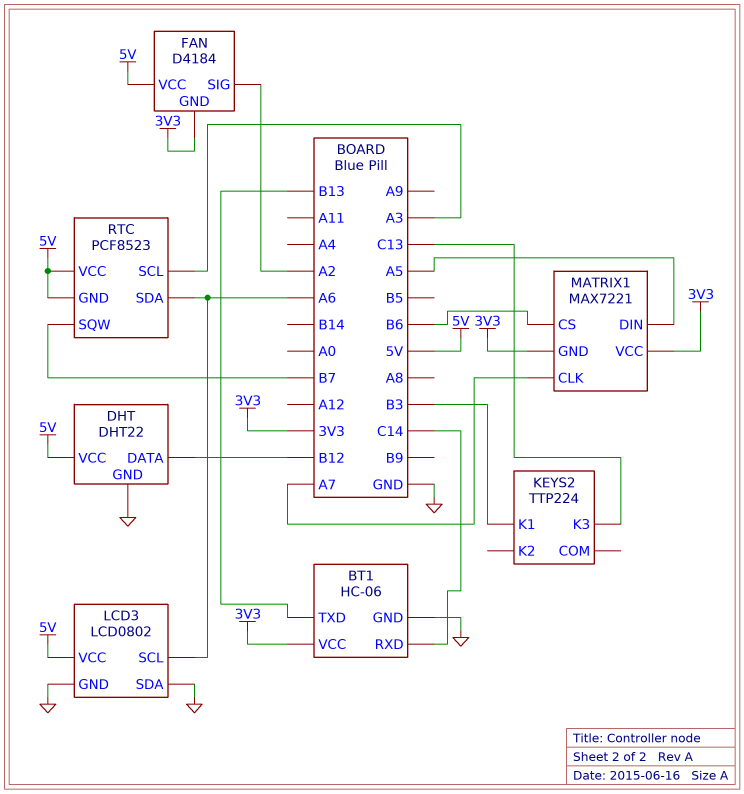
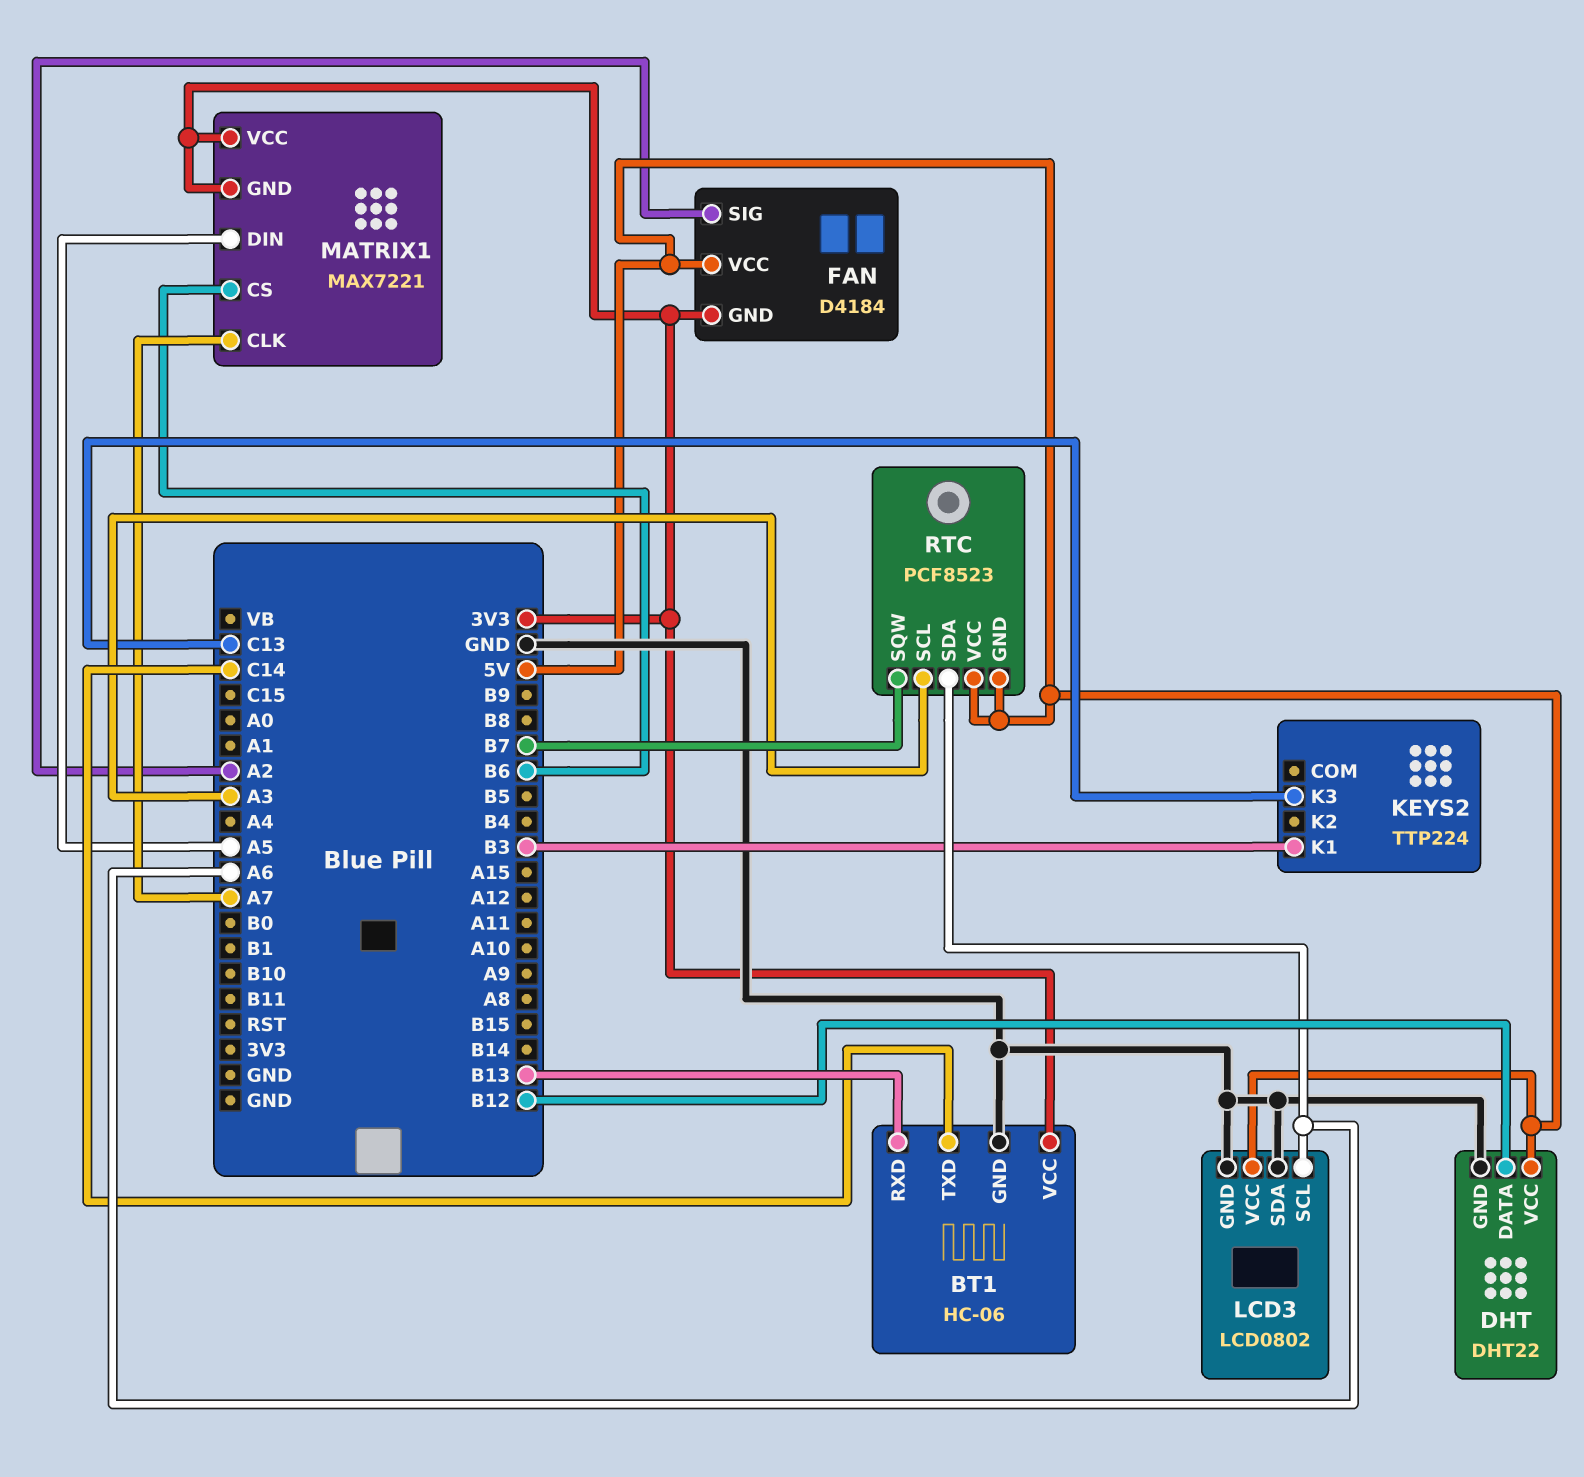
BT1 pin RXD: C14 -> B13
BT1 pin TXD: B13 -> C14

